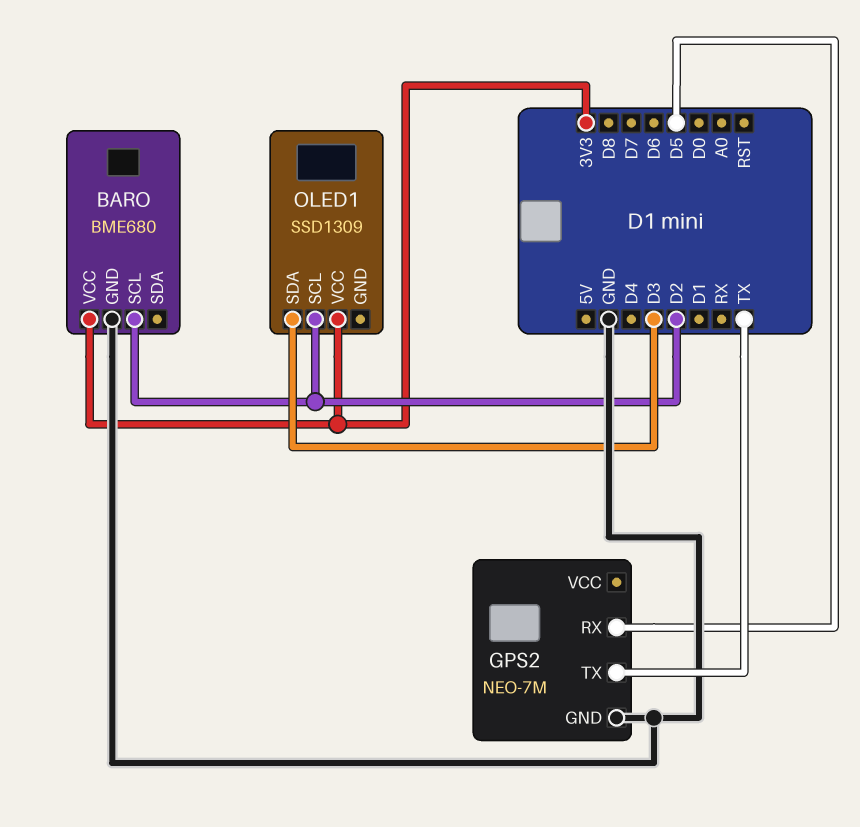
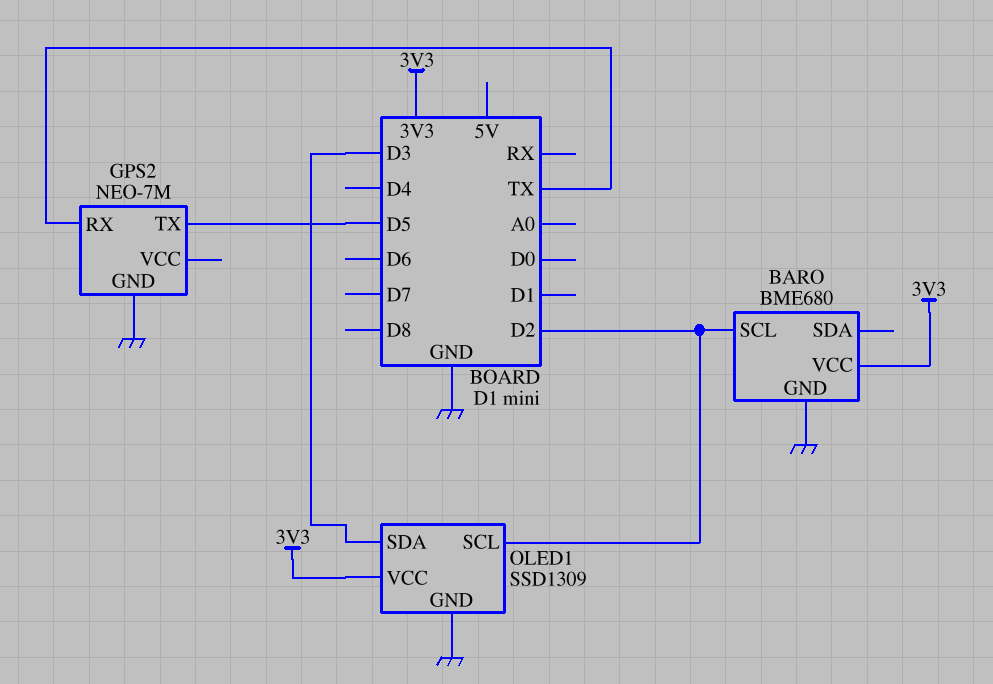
GPS2 pin RX: D5 -> TX
GPS2 pin TX: TX -> D5
OLED1 pin GND: none -> GND

